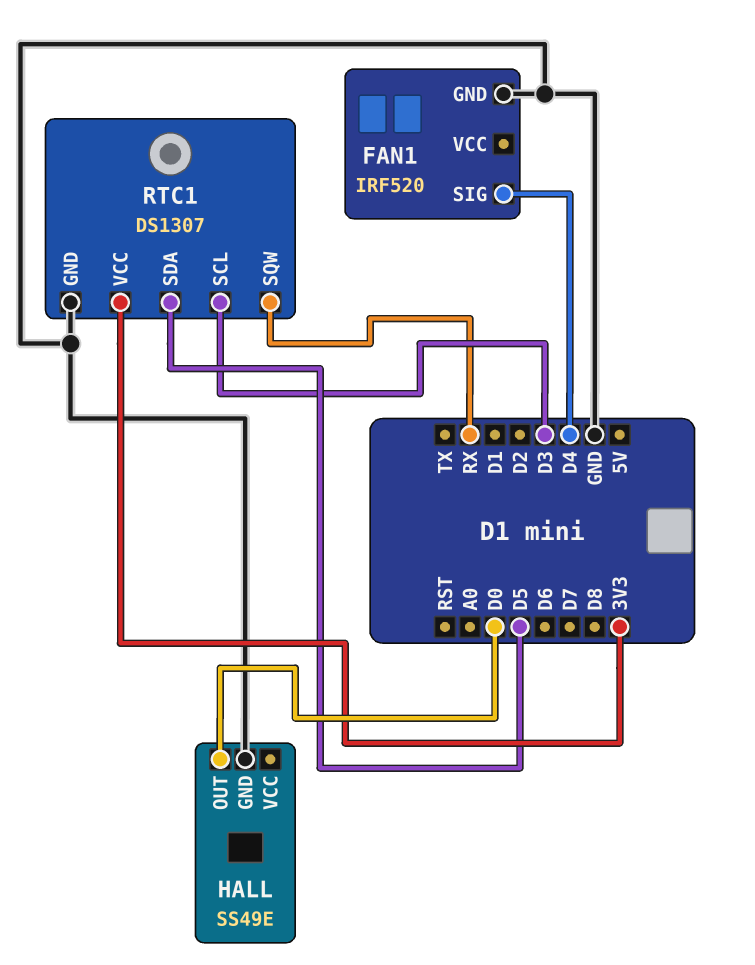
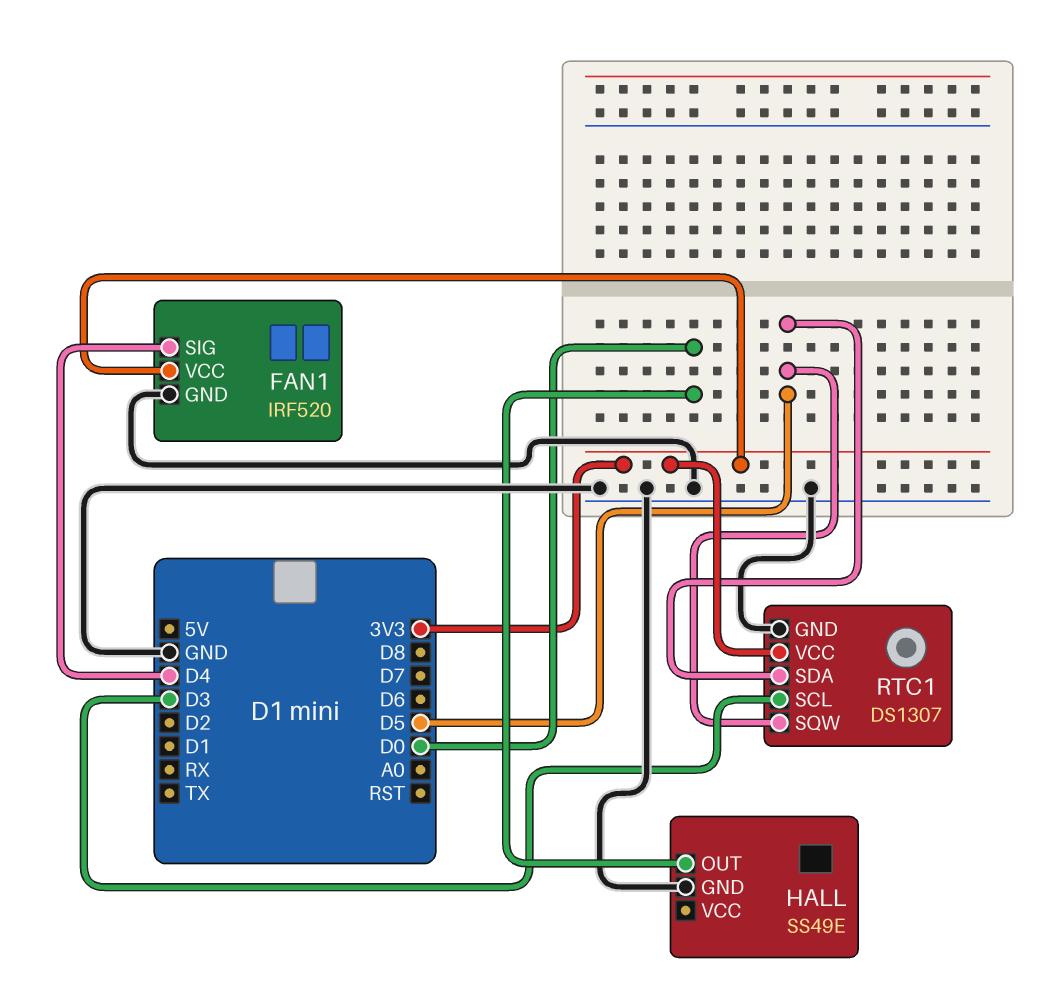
FAN1 pin VCC: none -> 3V3
RTC1 pin SQW: RX -> D5

